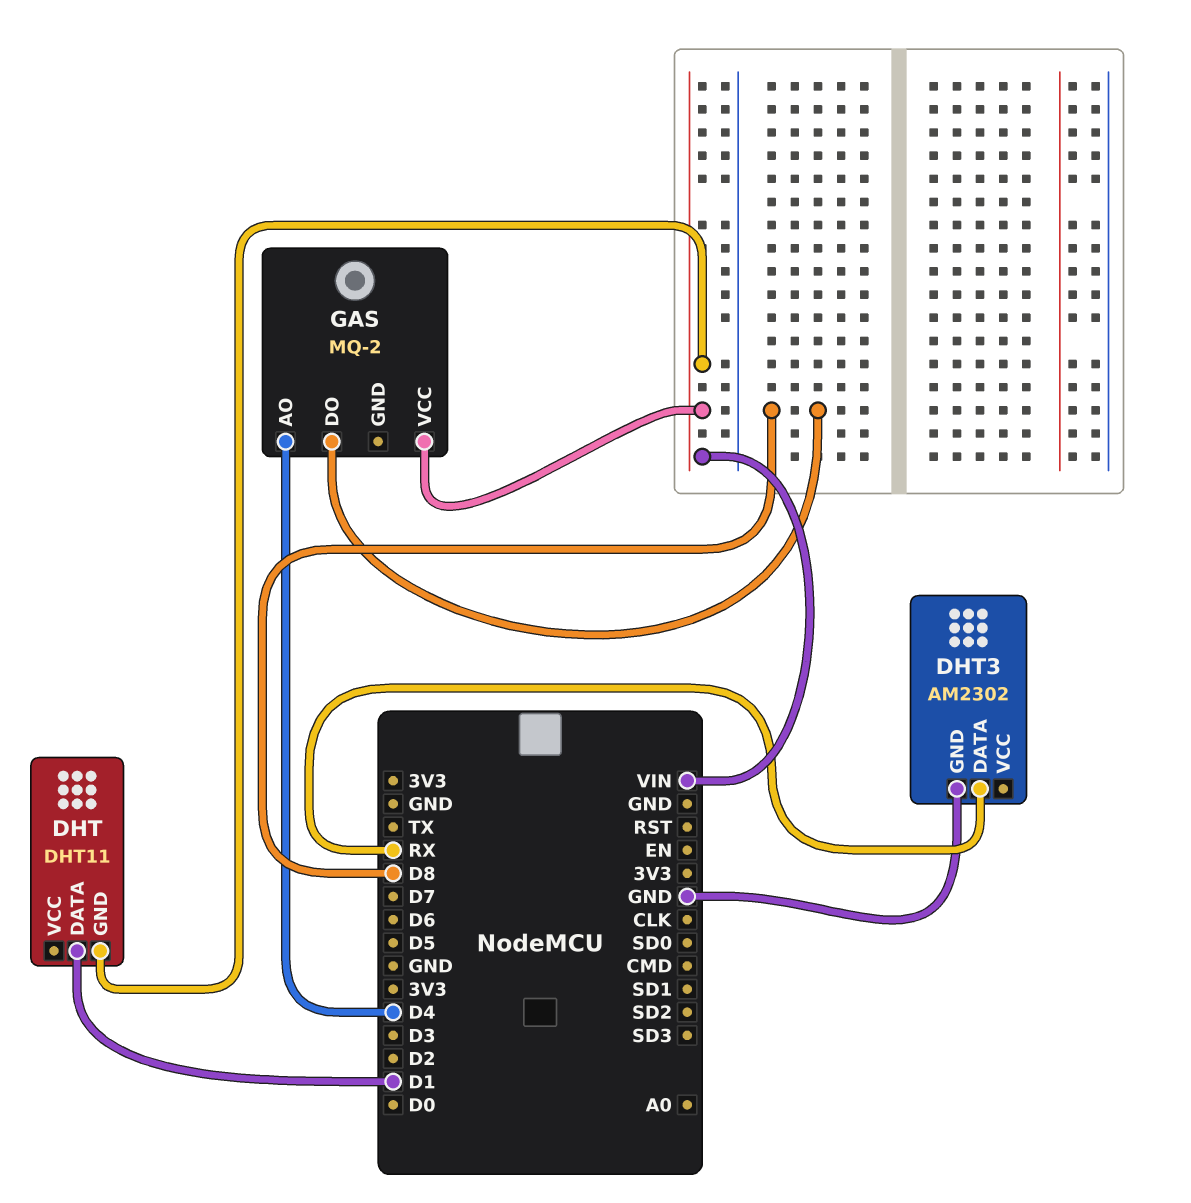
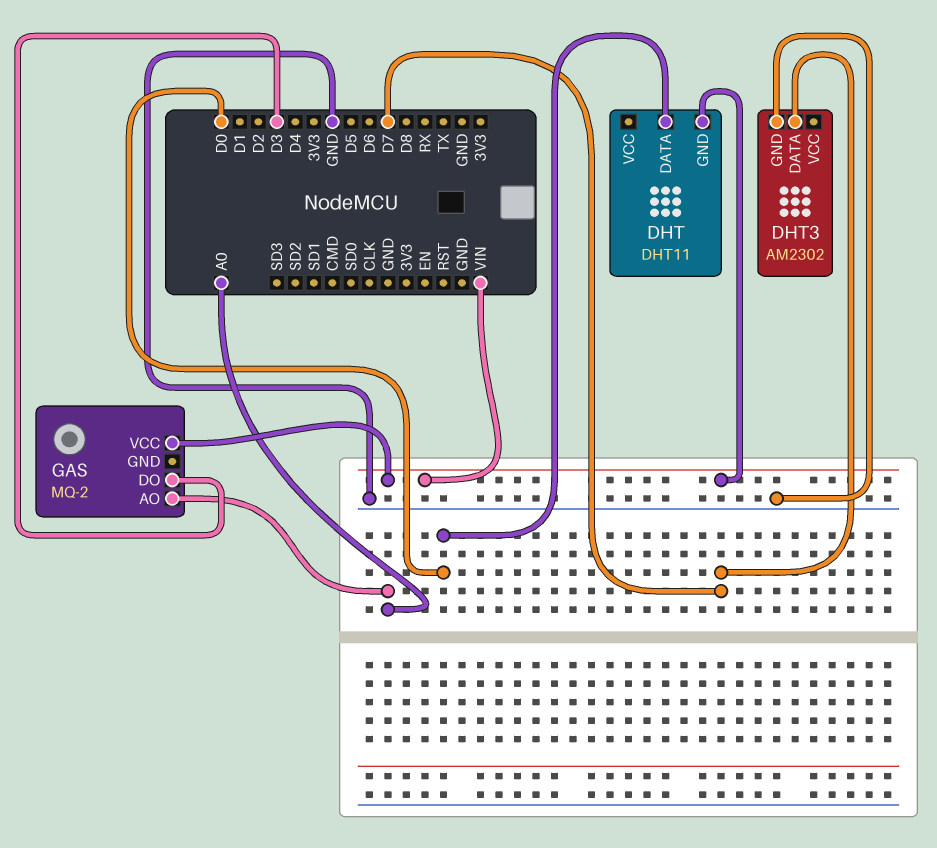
DHT pin DATA: D1 -> D0
DHT3 pin DATA: RX -> D7
GAS pin AO: D4 -> A0
GAS pin DO: D8 -> D3

